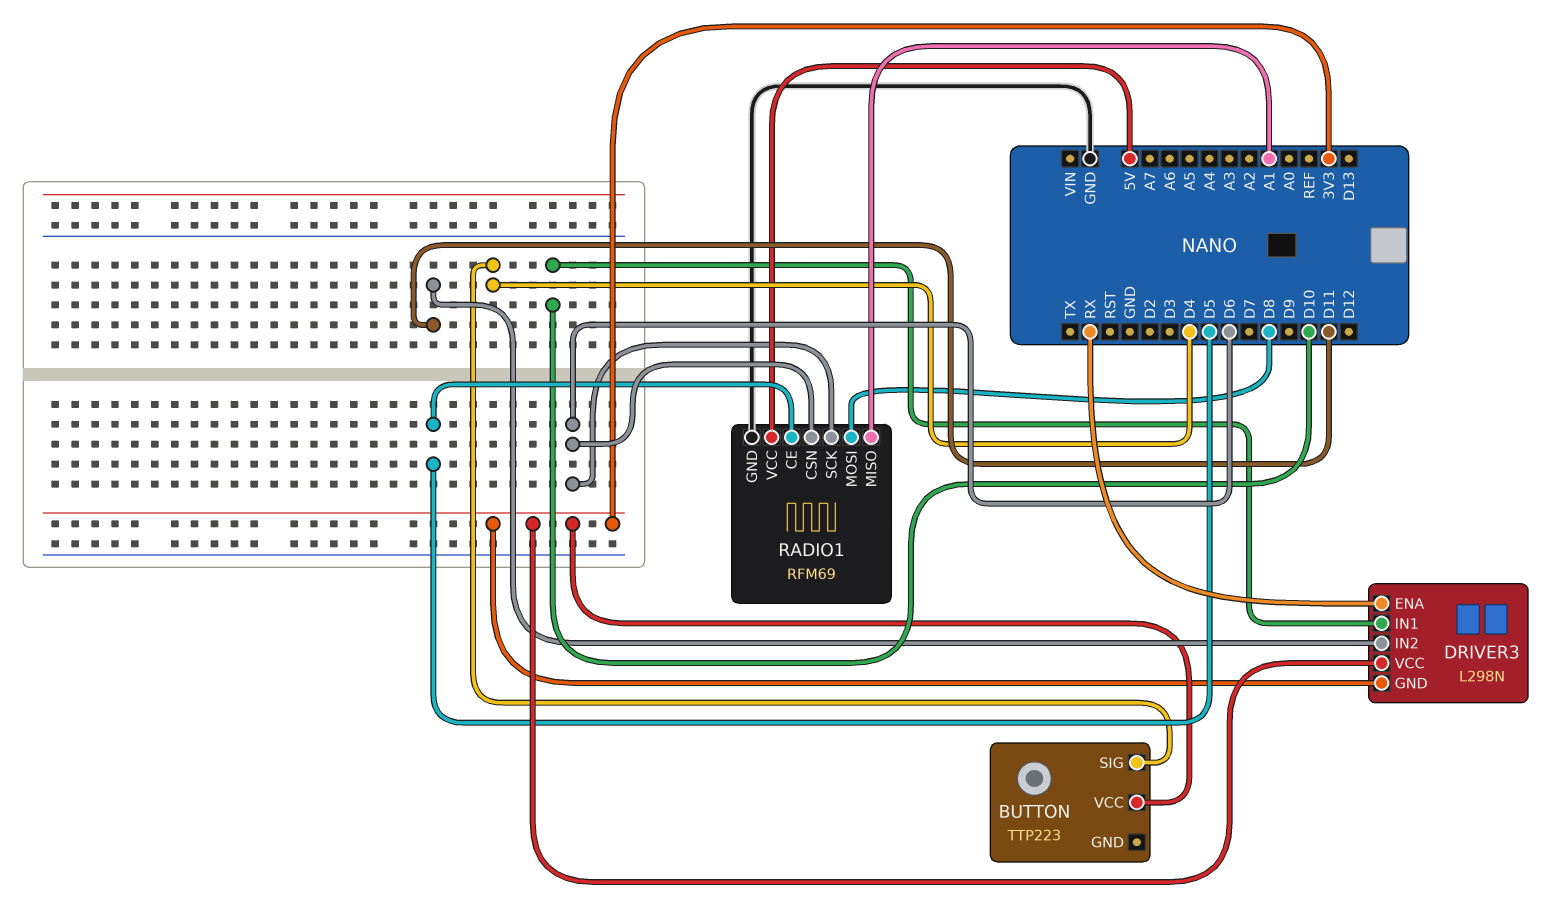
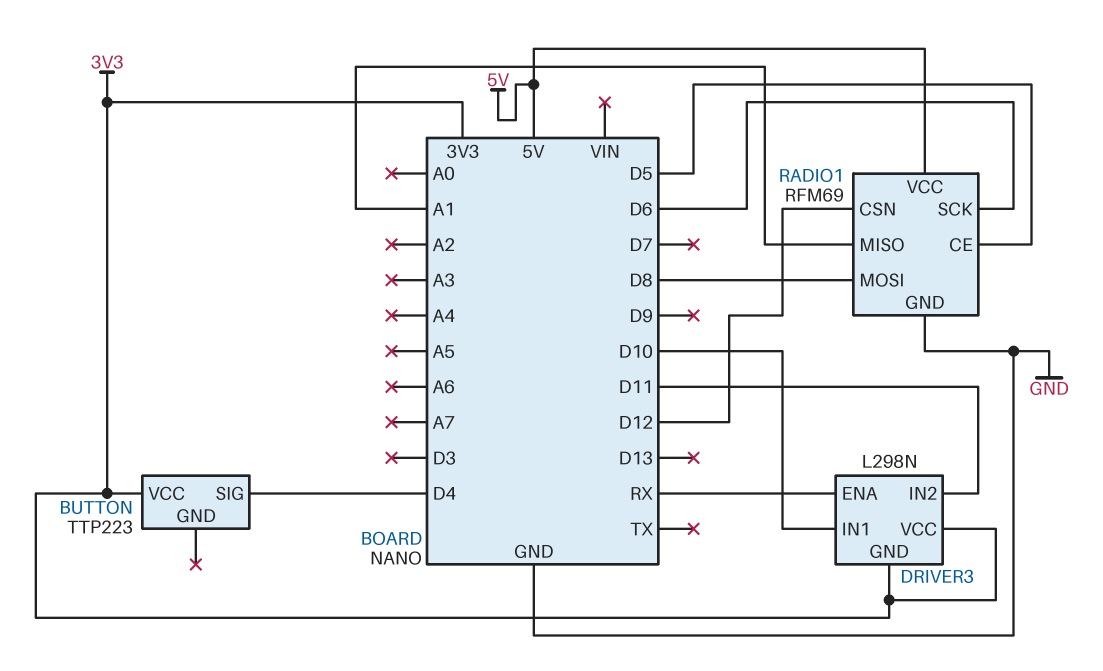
RADIO1 pin CSN: D6 -> D12

